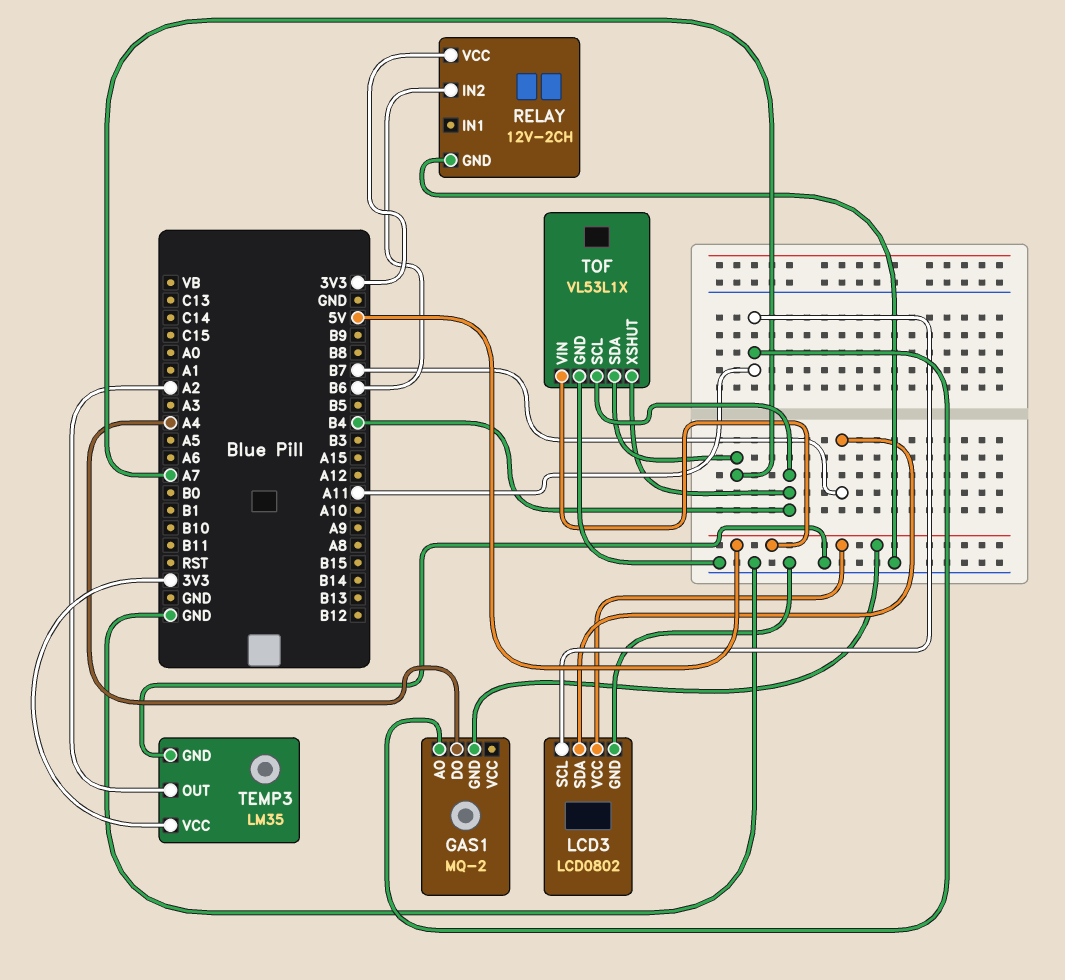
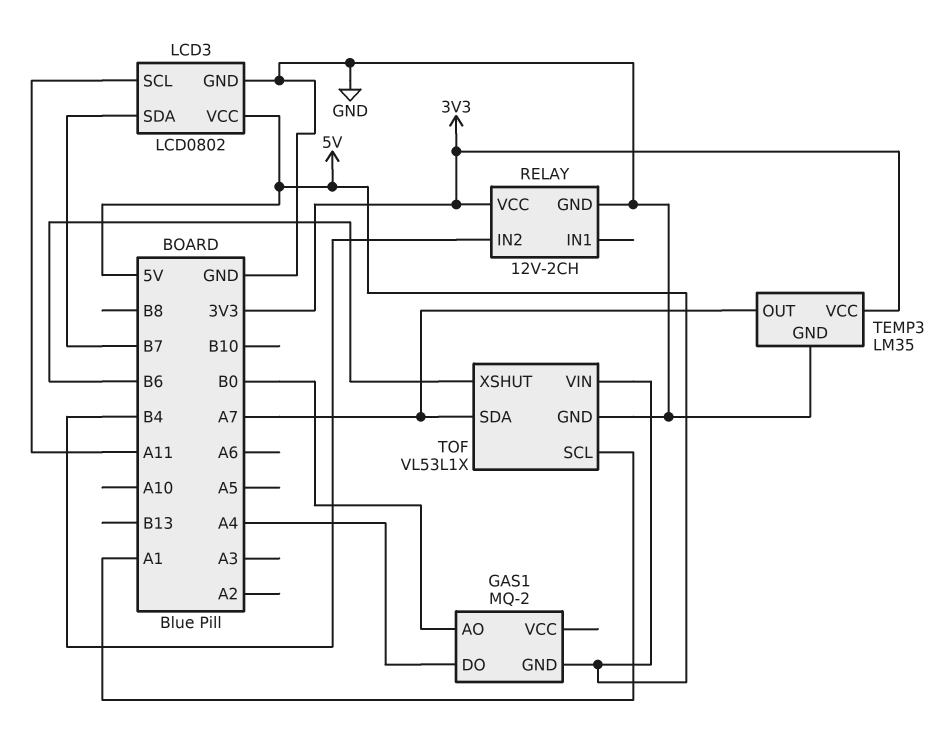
GAS1 pin AO: A11 -> B0
RELAY pin IN2: B6 -> B4
TEMP3 pin OUT: A2 -> A7
TOF pin SCL: B4 -> A1
TOF pin XSHUT: B4 -> B6

